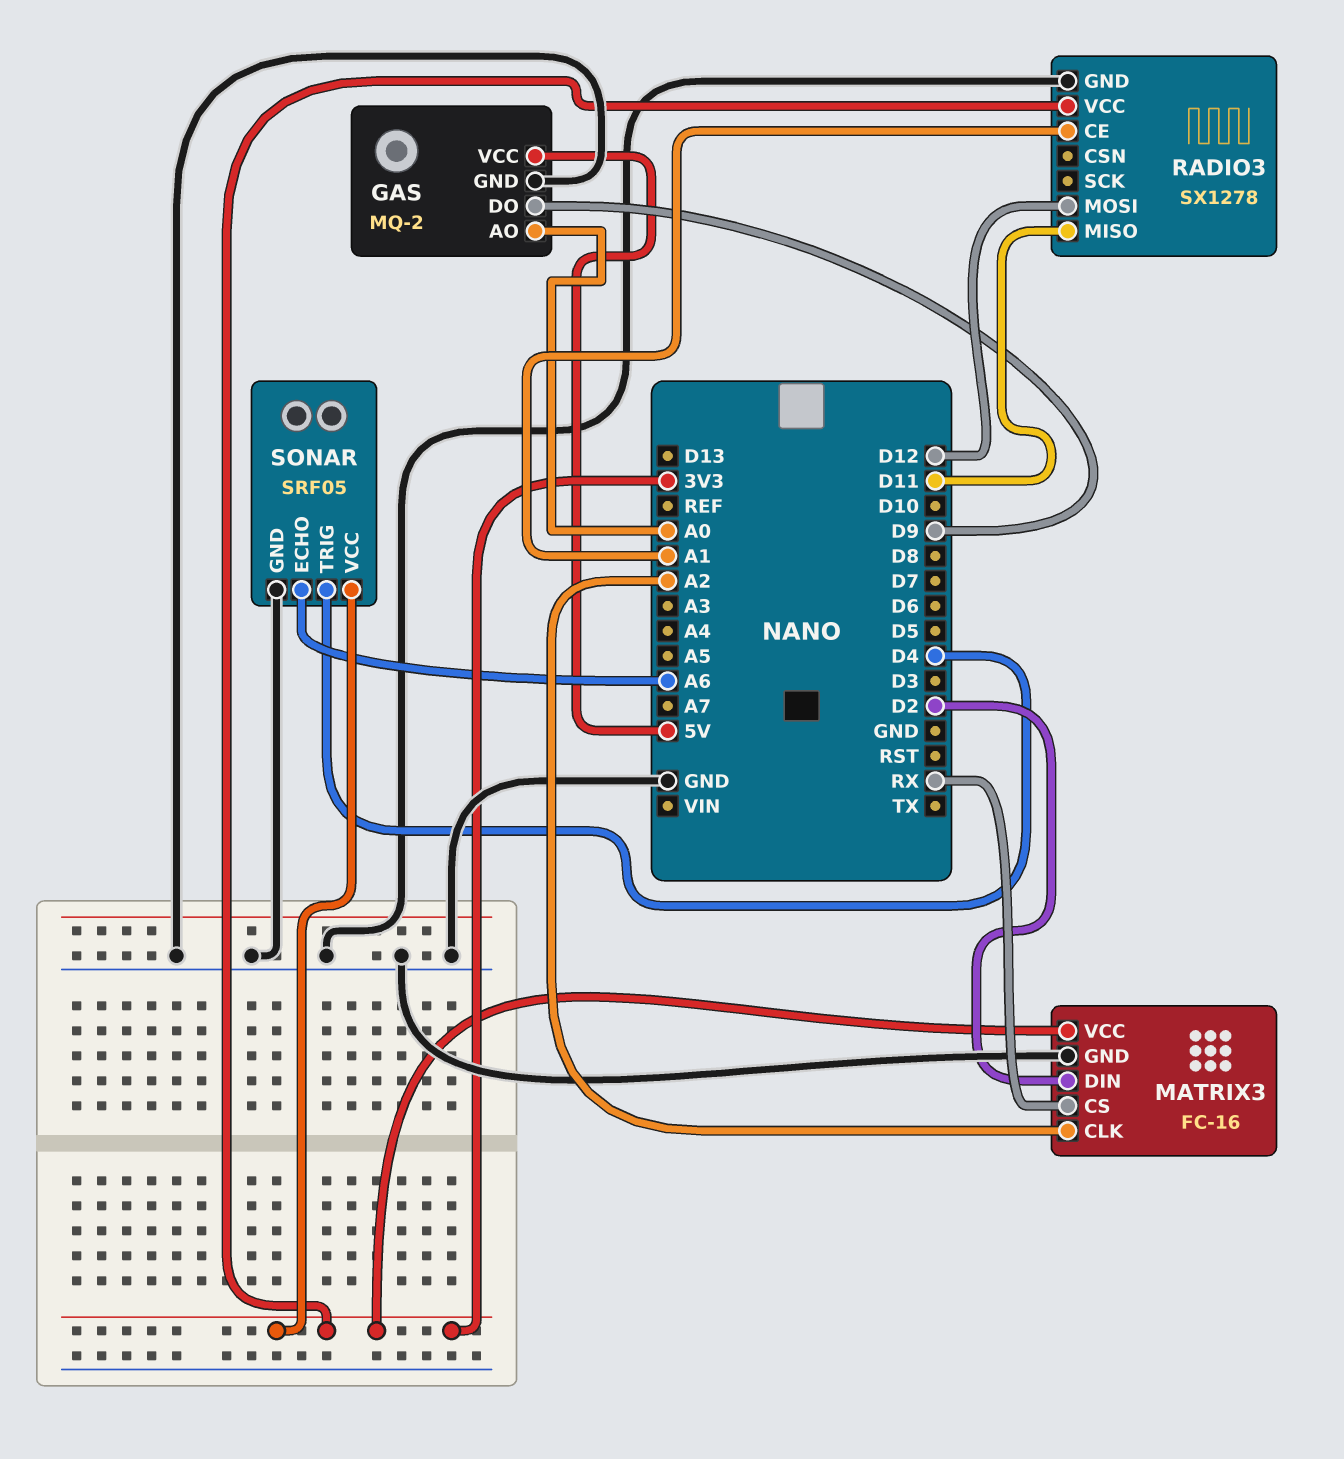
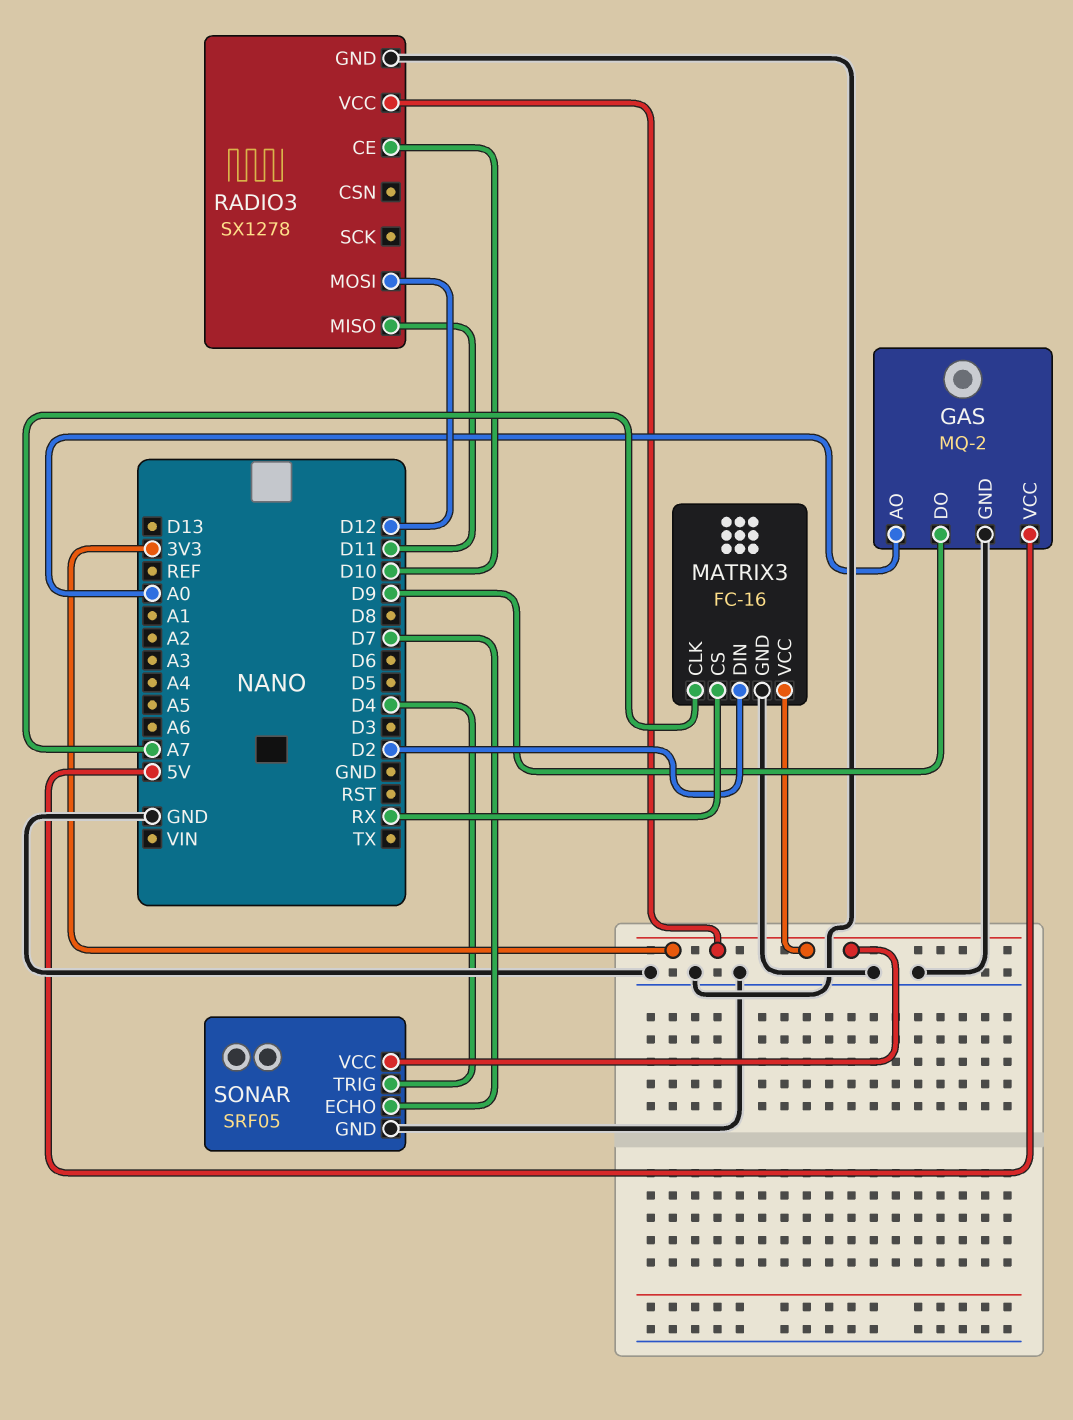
MATRIX3 pin CLK: A2 -> A7
RADIO3 pin CE: A1 -> D10
SONAR pin ECHO: A6 -> D7

